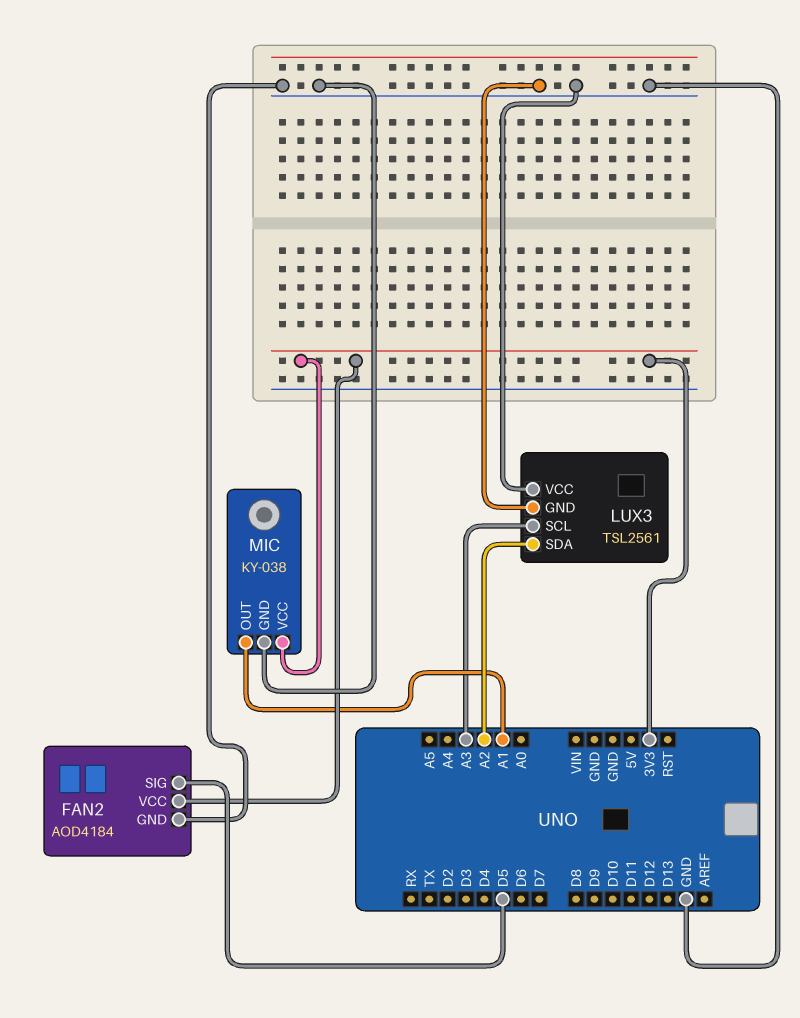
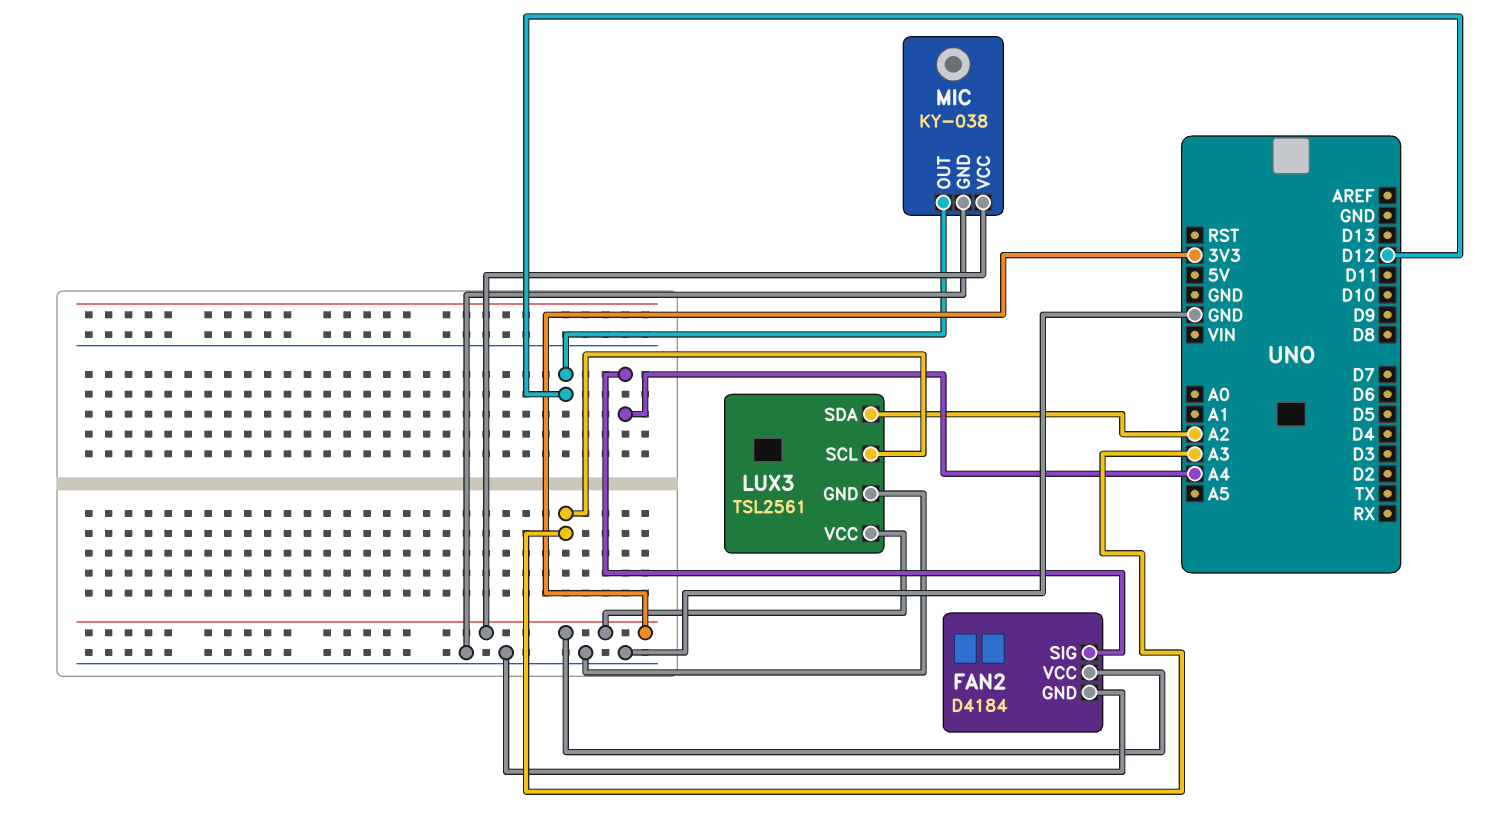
FAN2: AOD4184 -> D4184
FAN2 pin SIG: D5 -> A4
LUX3 pin VCC: GND -> 3V3
MIC pin OUT: A1 -> D12

